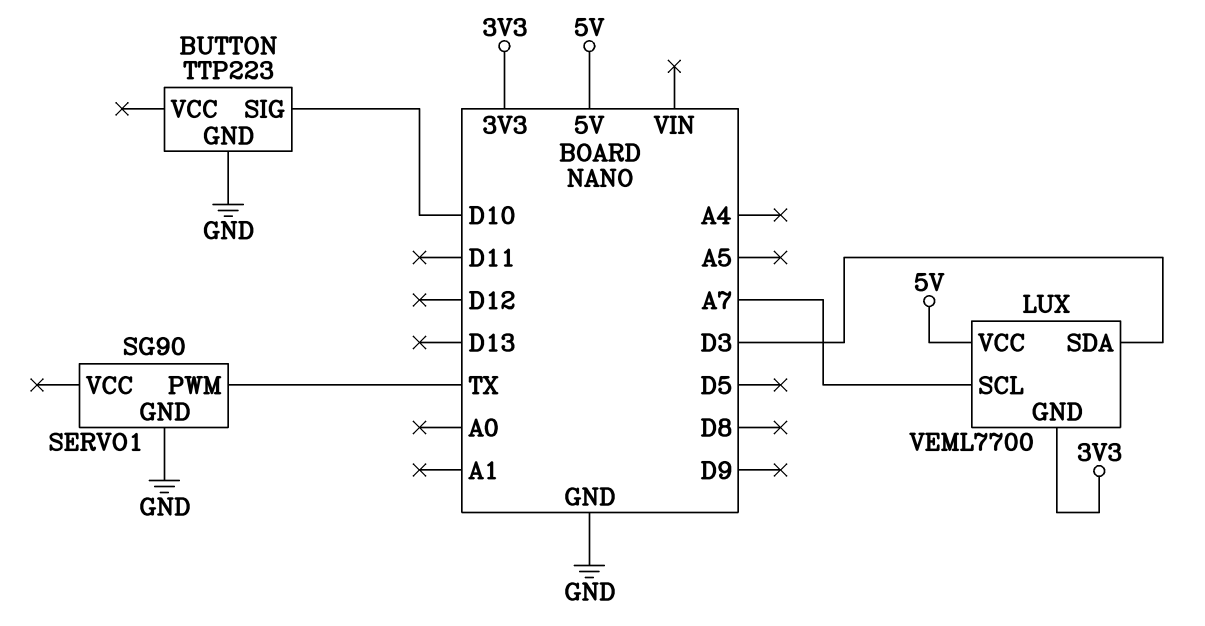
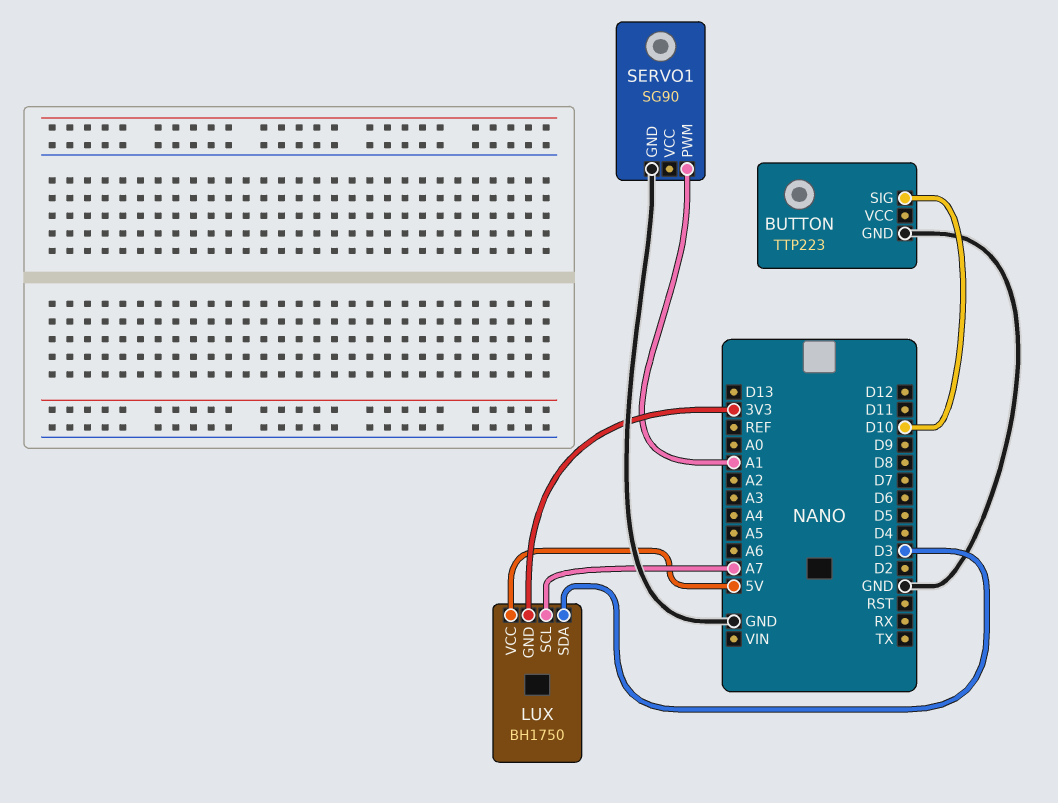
LUX: VEML7700 -> BH1750
SERVO1 pin PWM: TX -> A1

